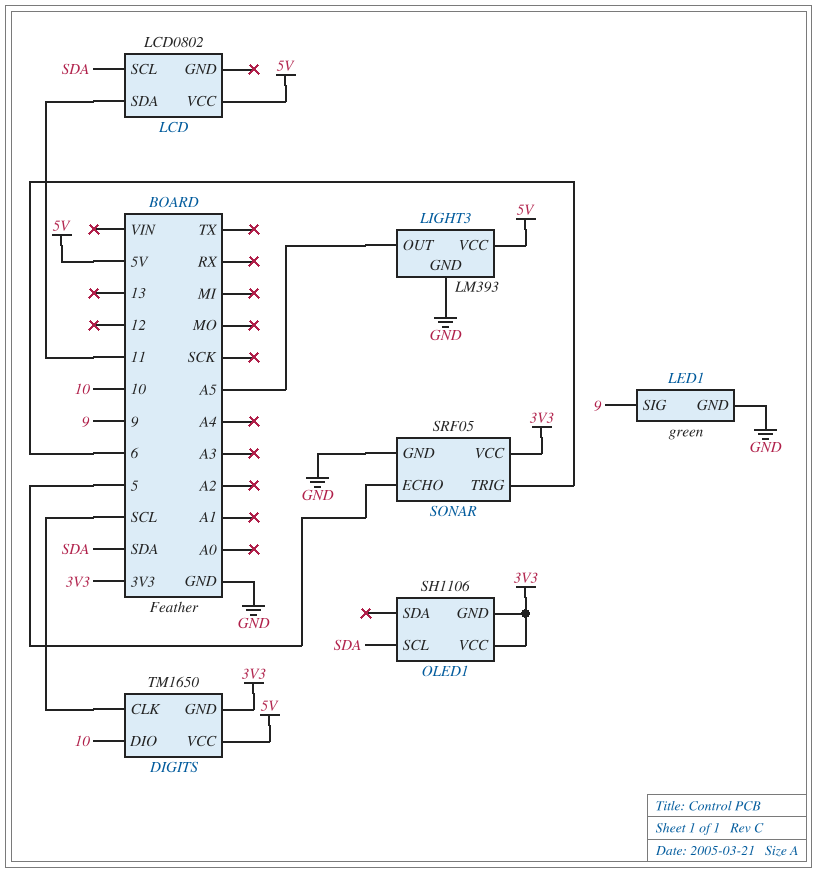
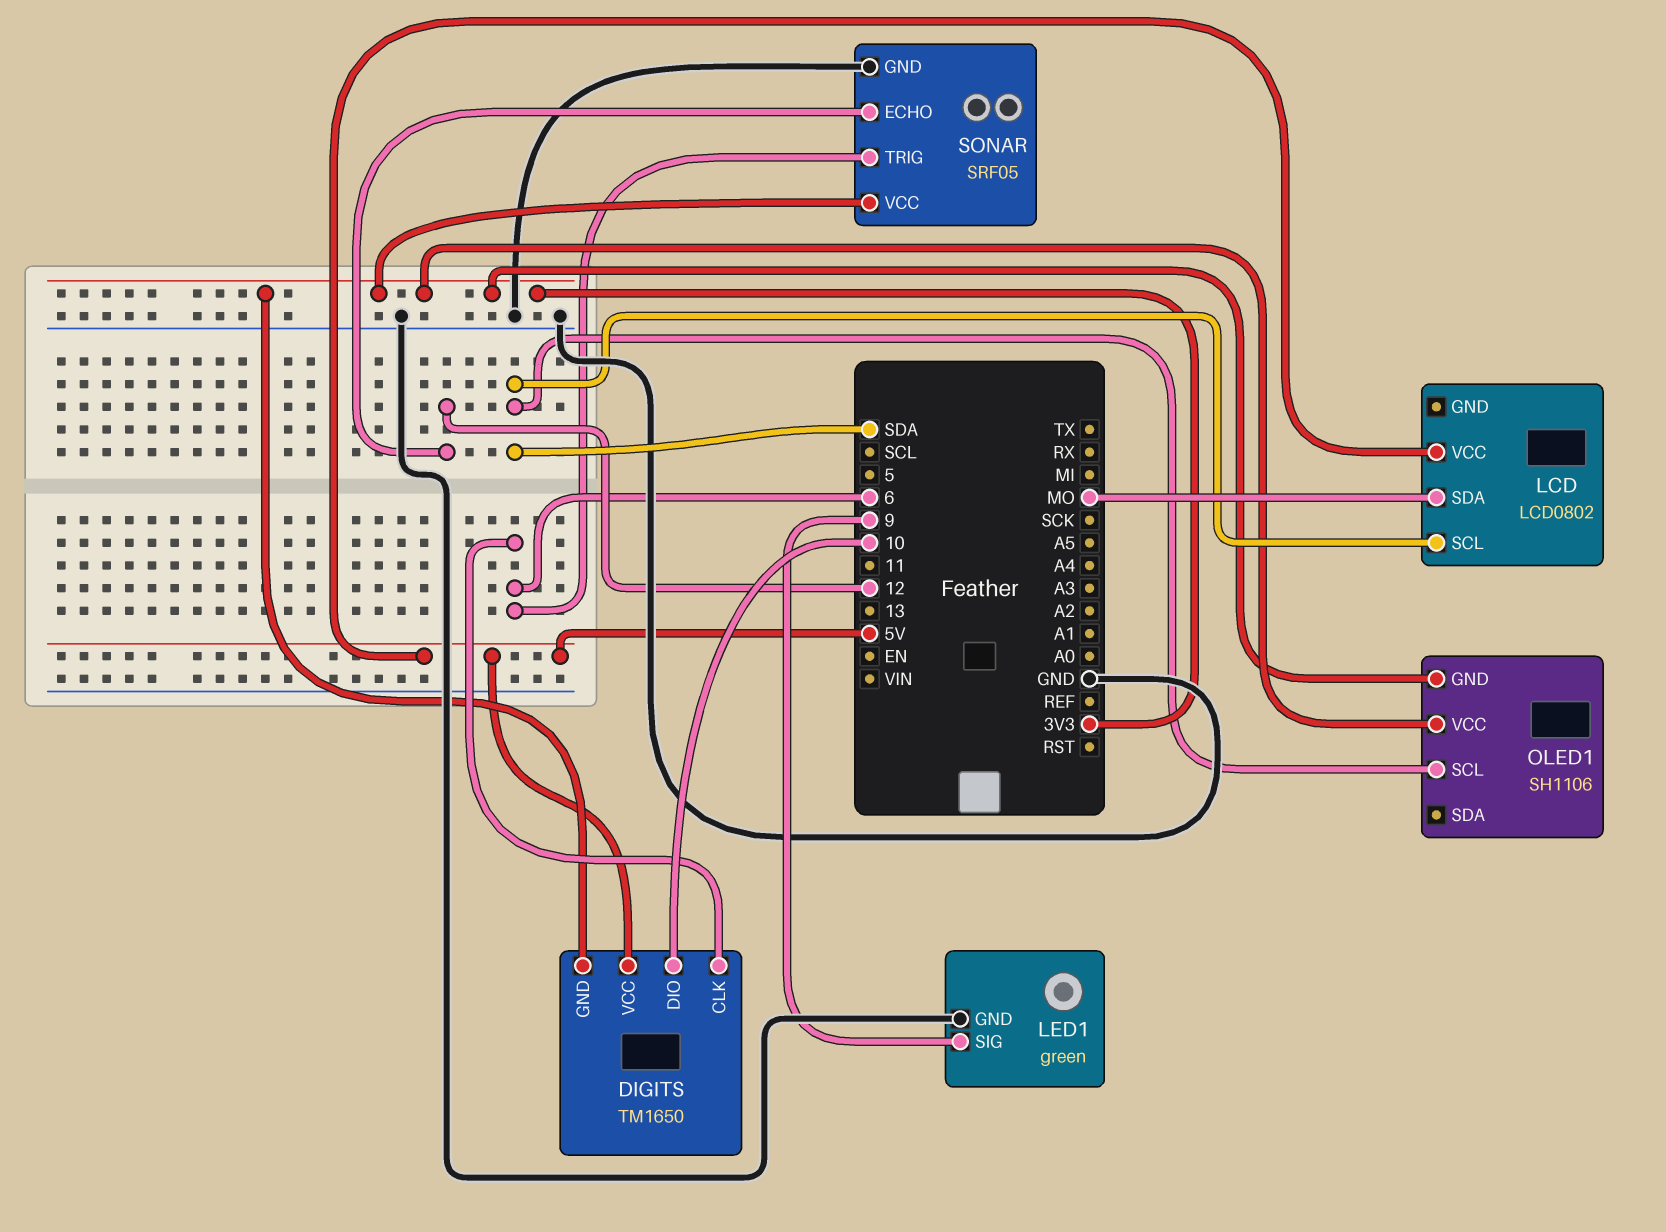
DIGITS pin CLK: SCL -> 6
LCD pin SDA: 11 -> MO
LIGHT3: LM393 -> none
LIGHT3 pin GND: GND -> none
LIGHT3 pin OUT: A5 -> none
LIGHT3 pin VCC: 5V -> none
SONAR pin ECHO: 5 -> 12

